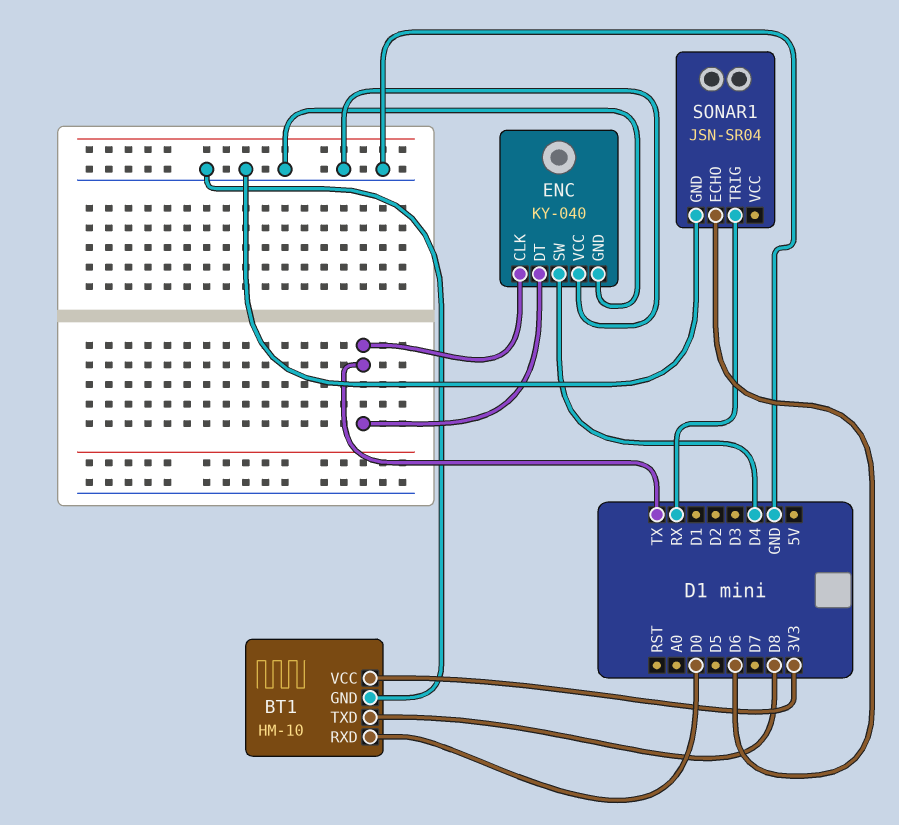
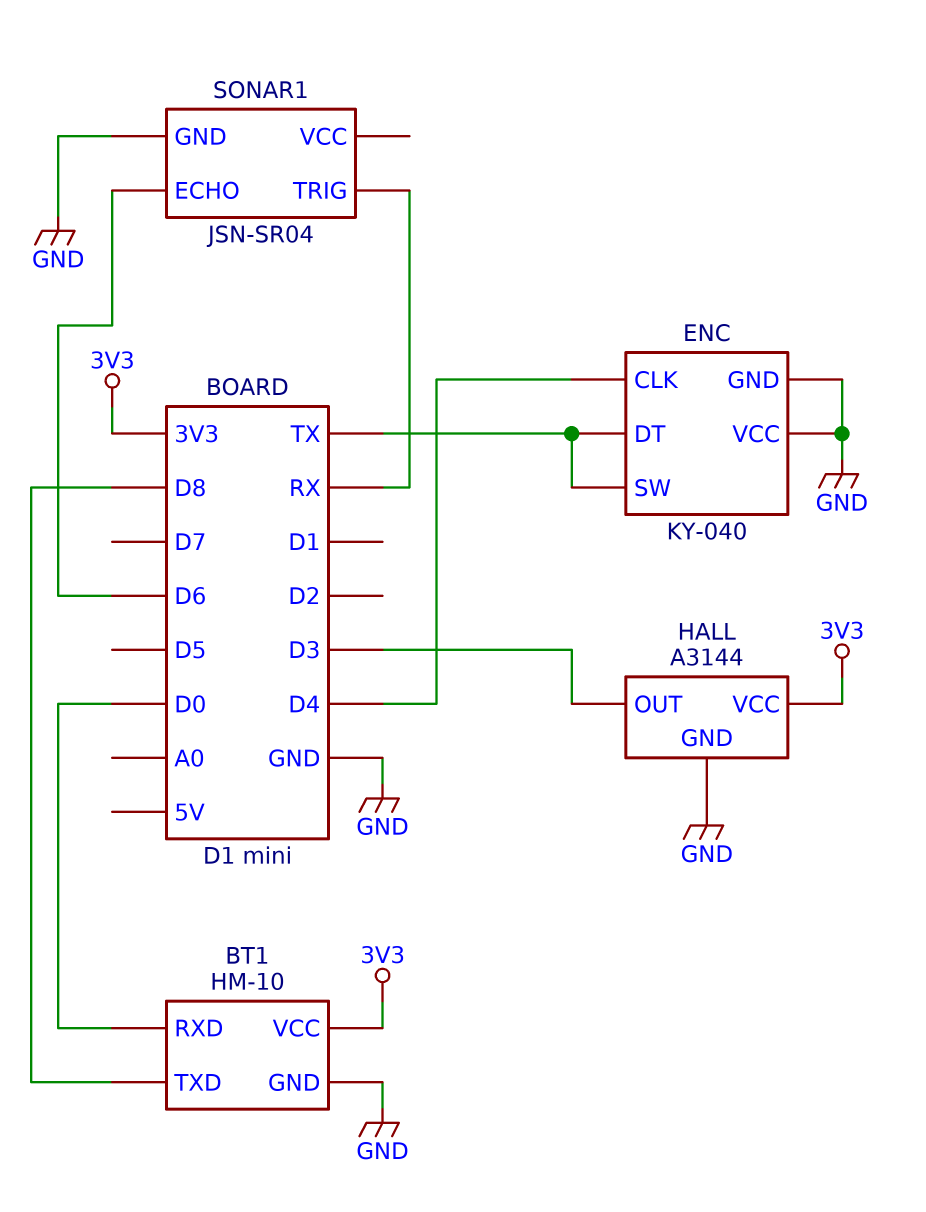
ENC pin CLK: TX -> D4
ENC pin SW: D4 -> TX
HALL: none -> A3144
HALL pin GND: none -> GND
HALL pin OUT: none -> D3
HALL pin VCC: none -> 3V3

